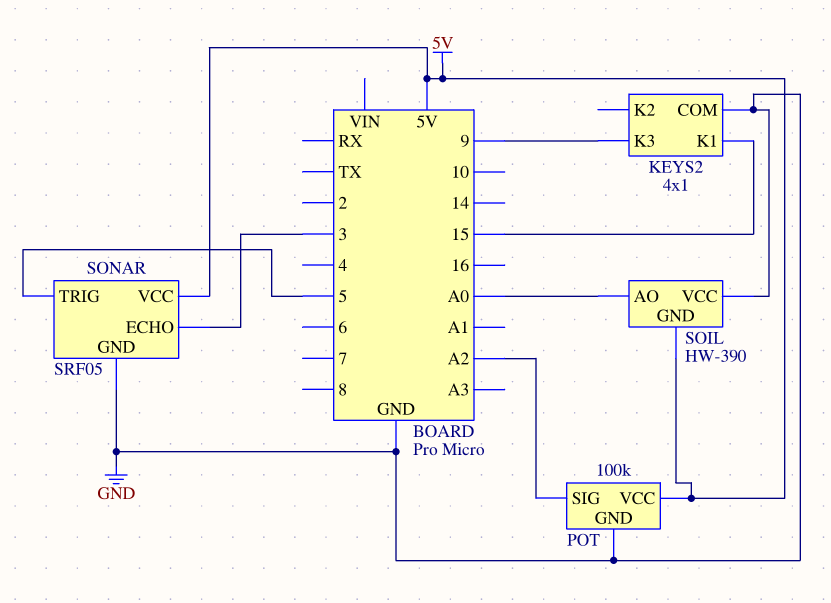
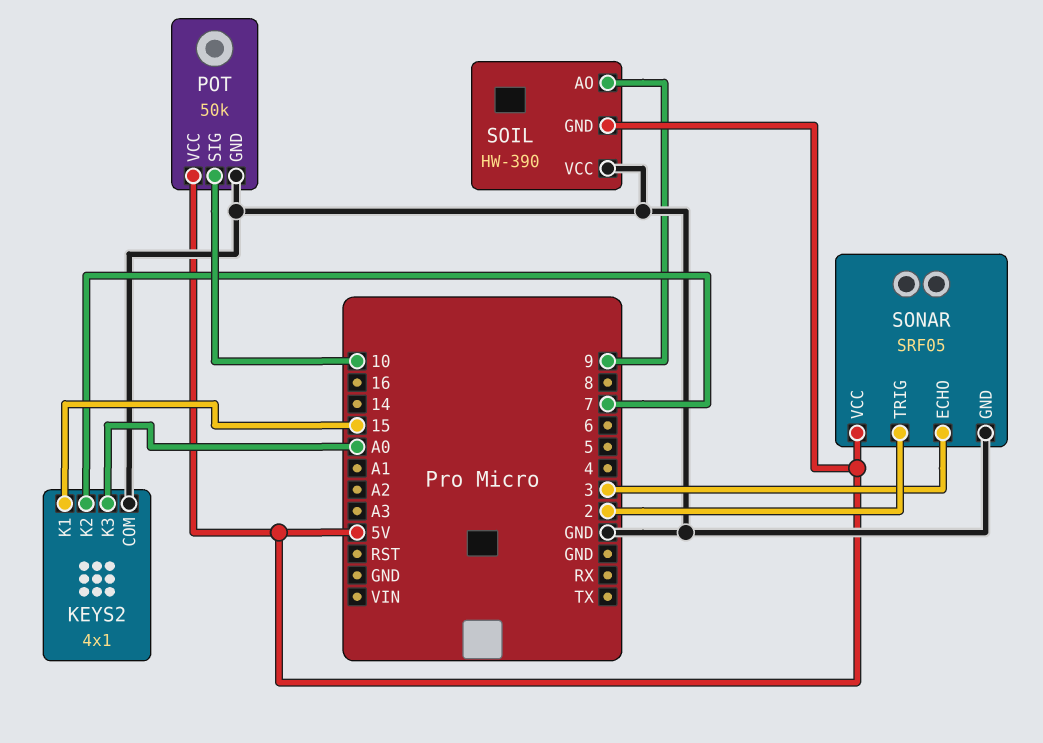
KEYS2 pin K2: none -> 7
KEYS2 pin K3: 9 -> A0
POT: 100k -> 50k
POT pin SIG: A2 -> 10
SOIL pin AO: A0 -> 9
SONAR pin TRIG: 5 -> 2

